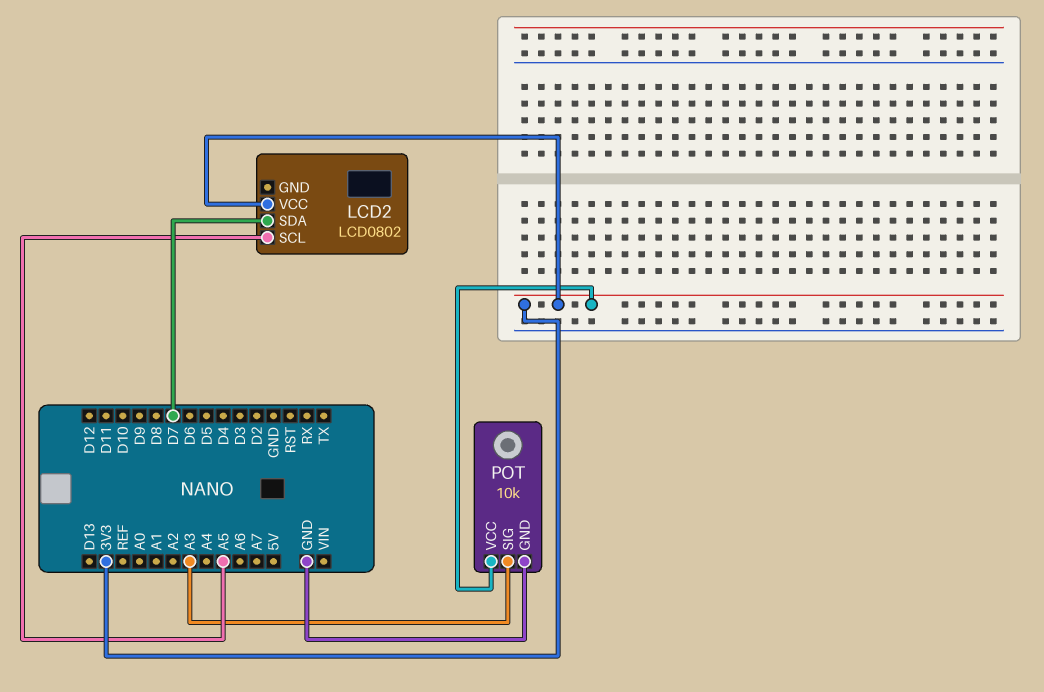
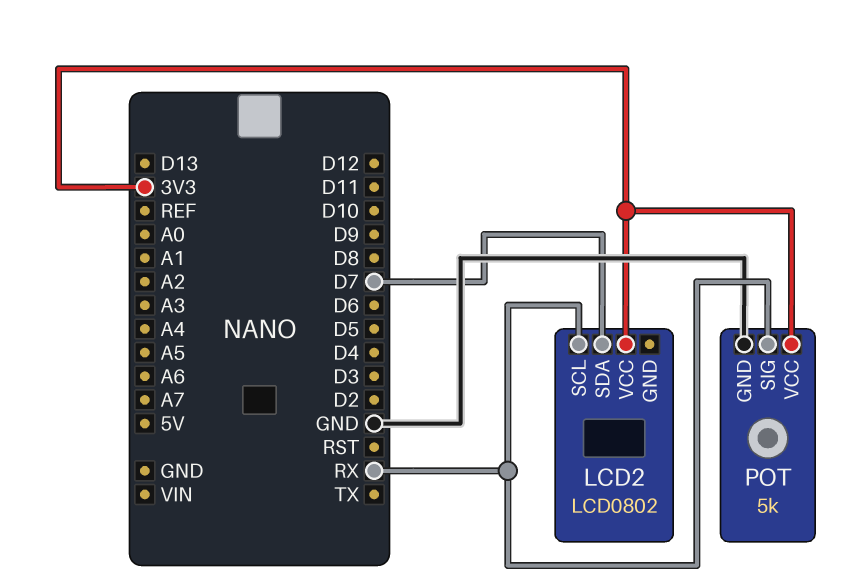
LCD2 pin SCL: A5 -> RX
POT: 10k -> 5k
POT pin SIG: A3 -> RX

